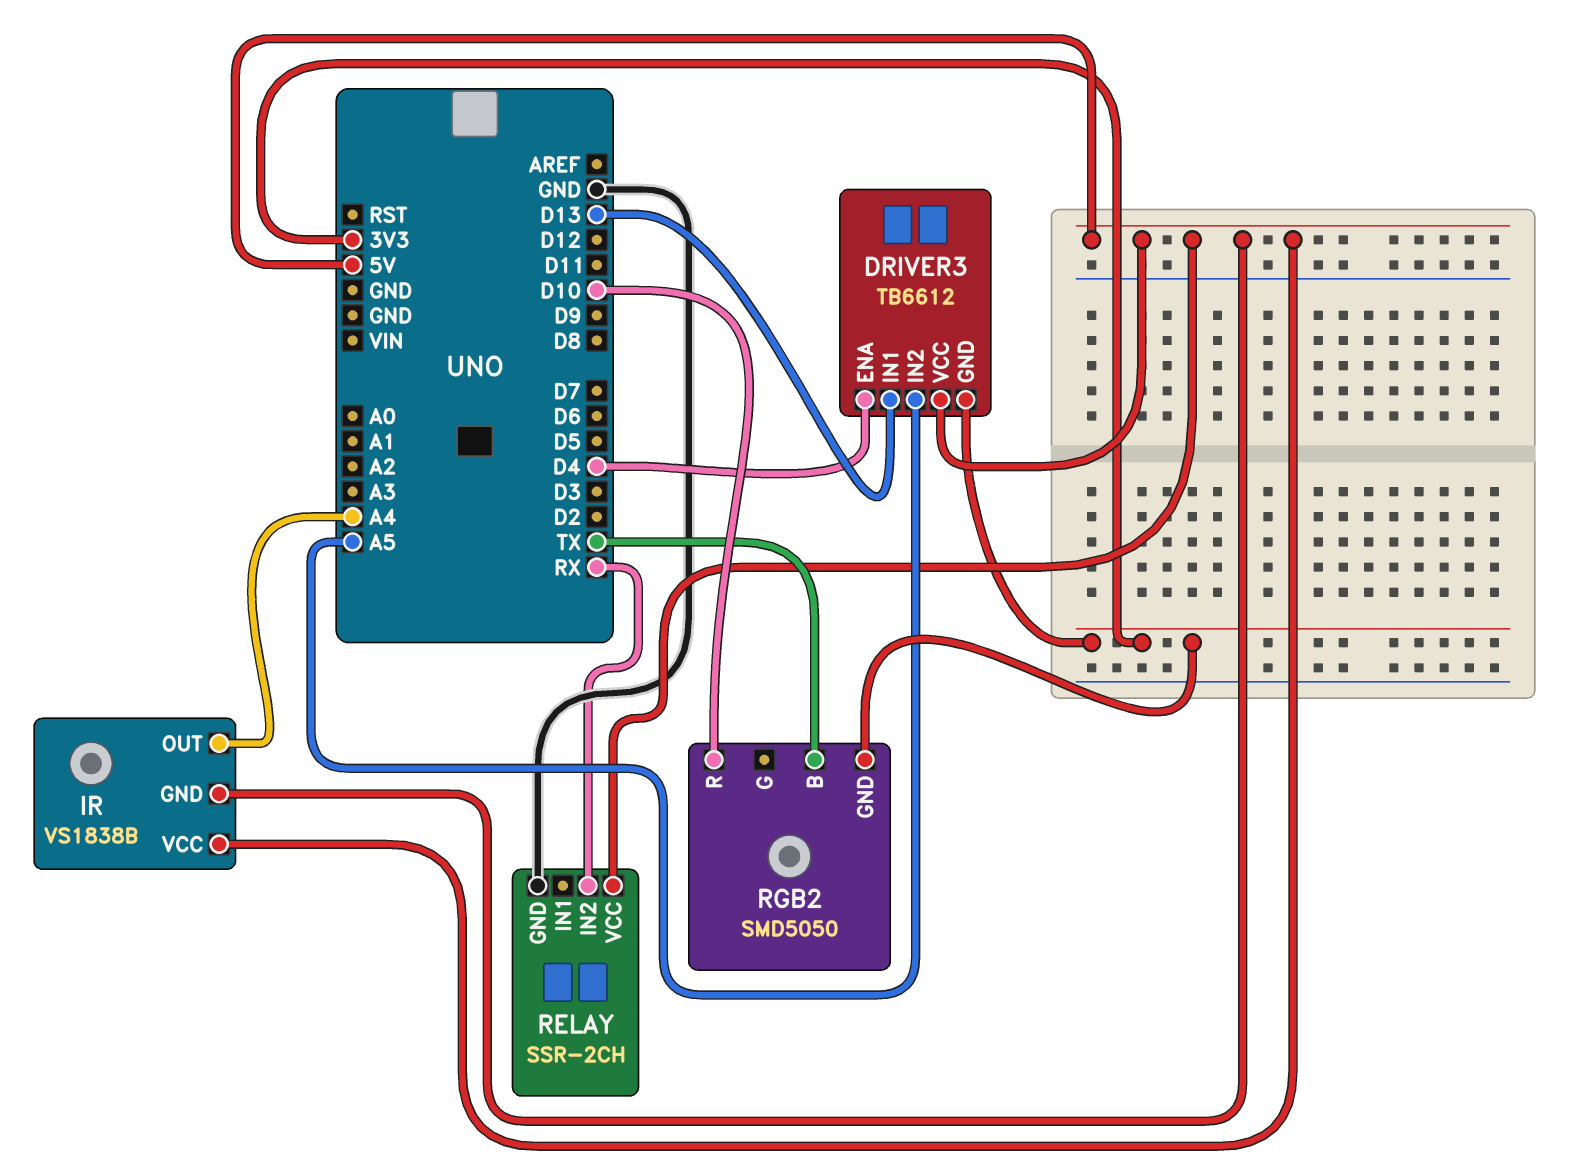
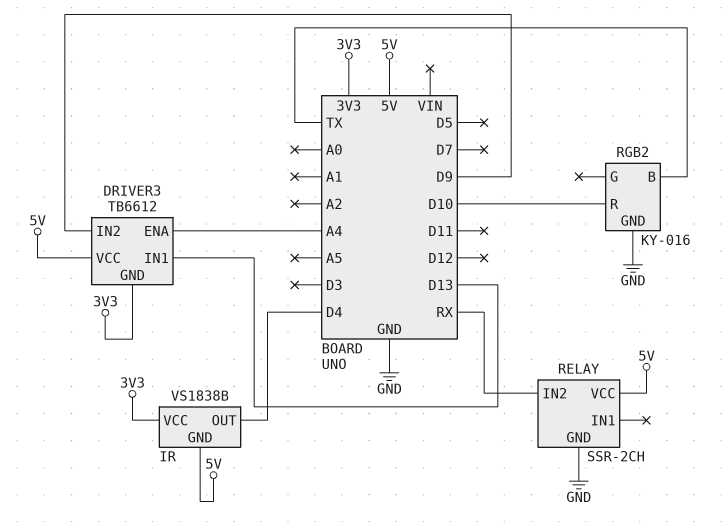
DRIVER3 pin ENA: D4 -> A4
DRIVER3 pin IN2: A5 -> D9
IR pin OUT: A4 -> D4
IR pin VCC: 5V -> 3V3
RGB2: SMD5050 -> KY-016
RGB2 pin GND: 3V3 -> GND

